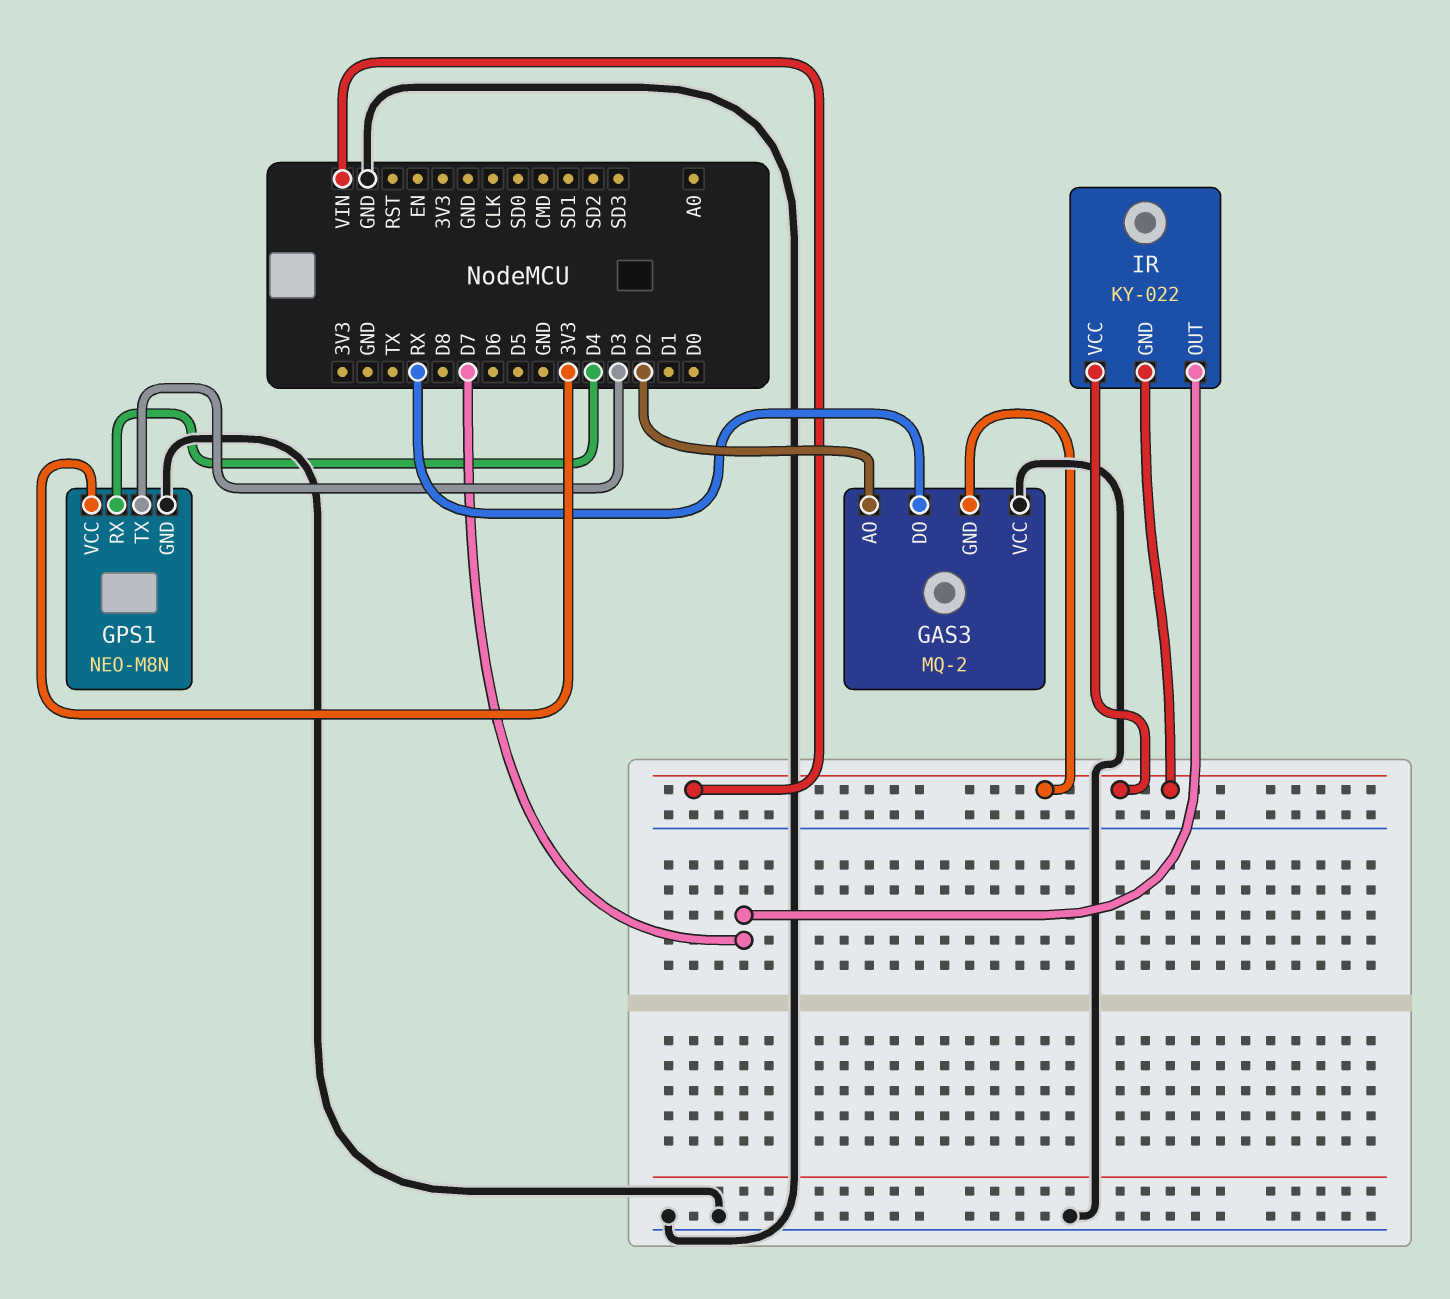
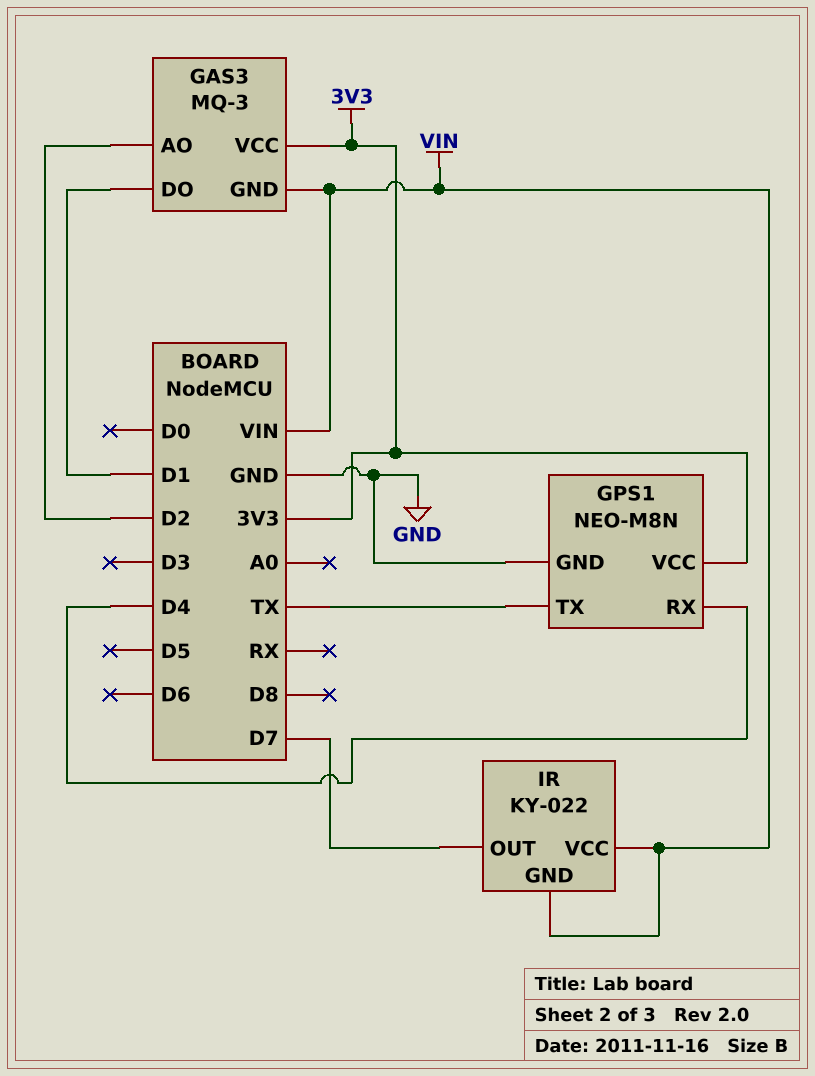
GAS3: MQ-2 -> MQ-3
GAS3 pin DO: RX -> D1
GAS3 pin VCC: GND -> 3V3
GPS1 pin TX: D3 -> TX

